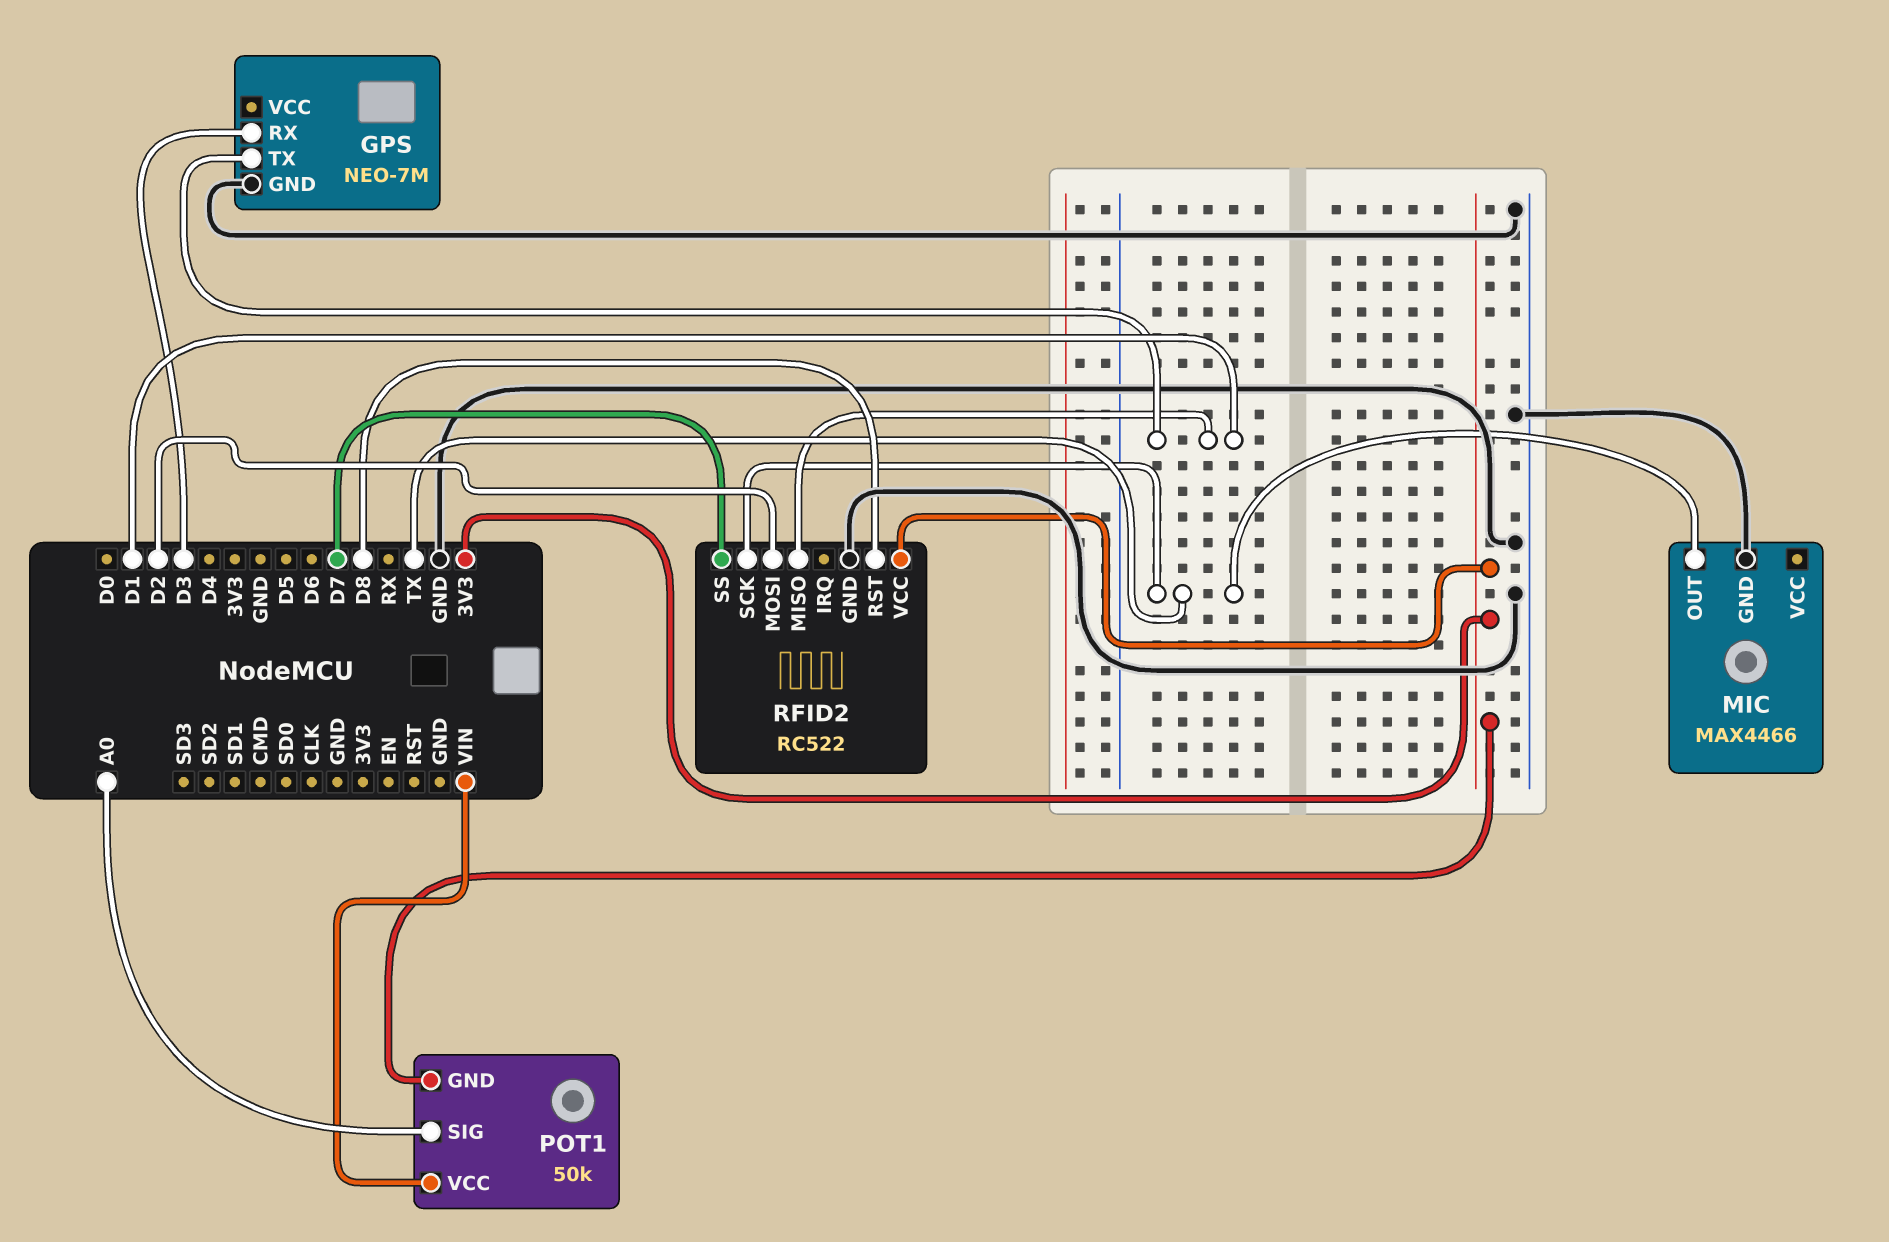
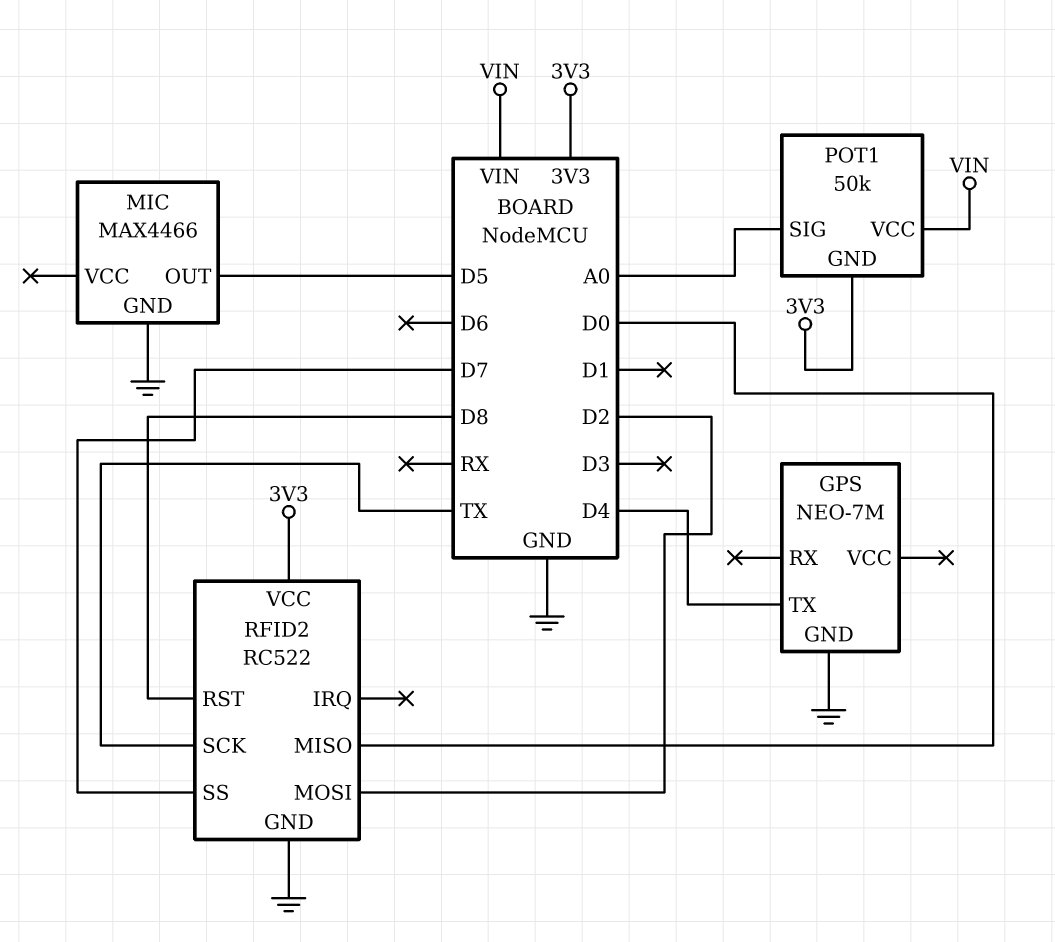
GPS pin RX: D3 -> none
GPS pin TX: D1 -> D4
MIC pin OUT: TX -> D5
RFID2 pin MISO: D1 -> D0

